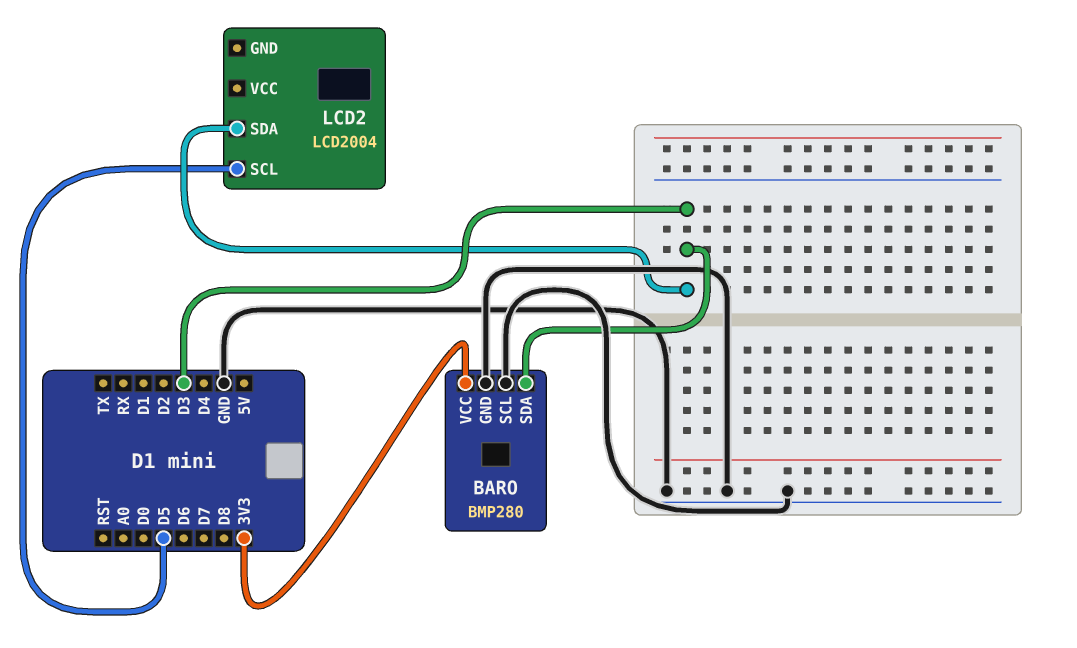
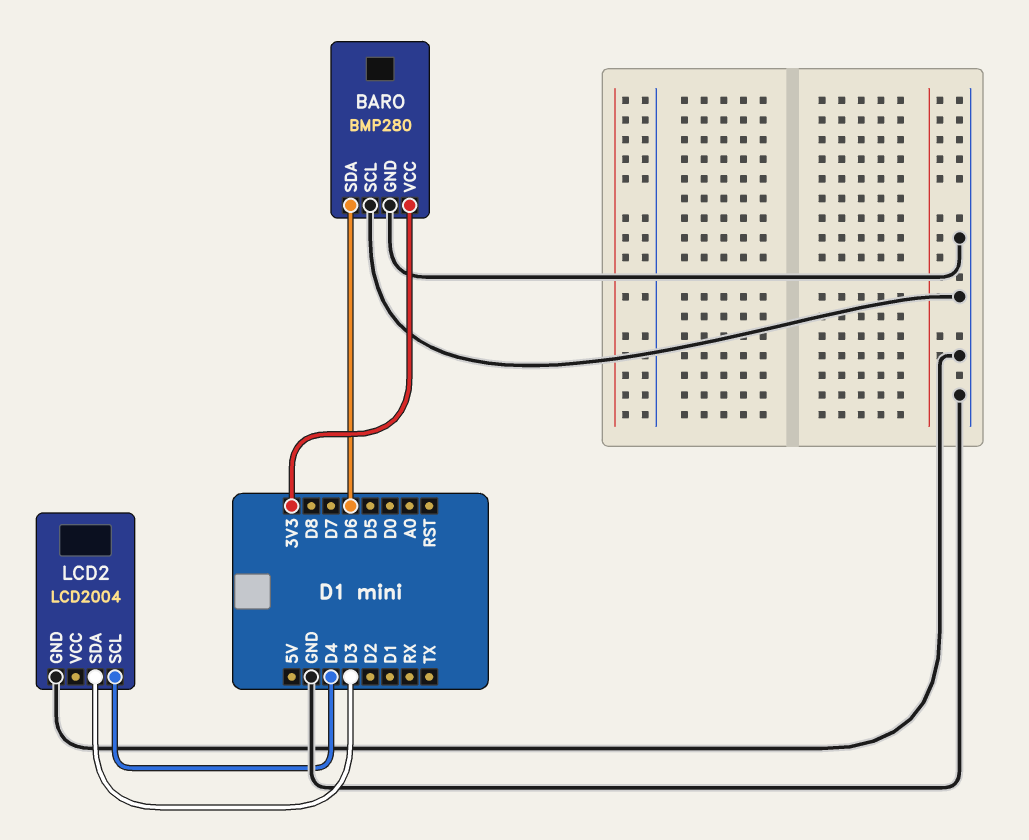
BARO pin SDA: D3 -> D6
LCD2 pin GND: none -> GND
LCD2 pin SCL: D5 -> D4

